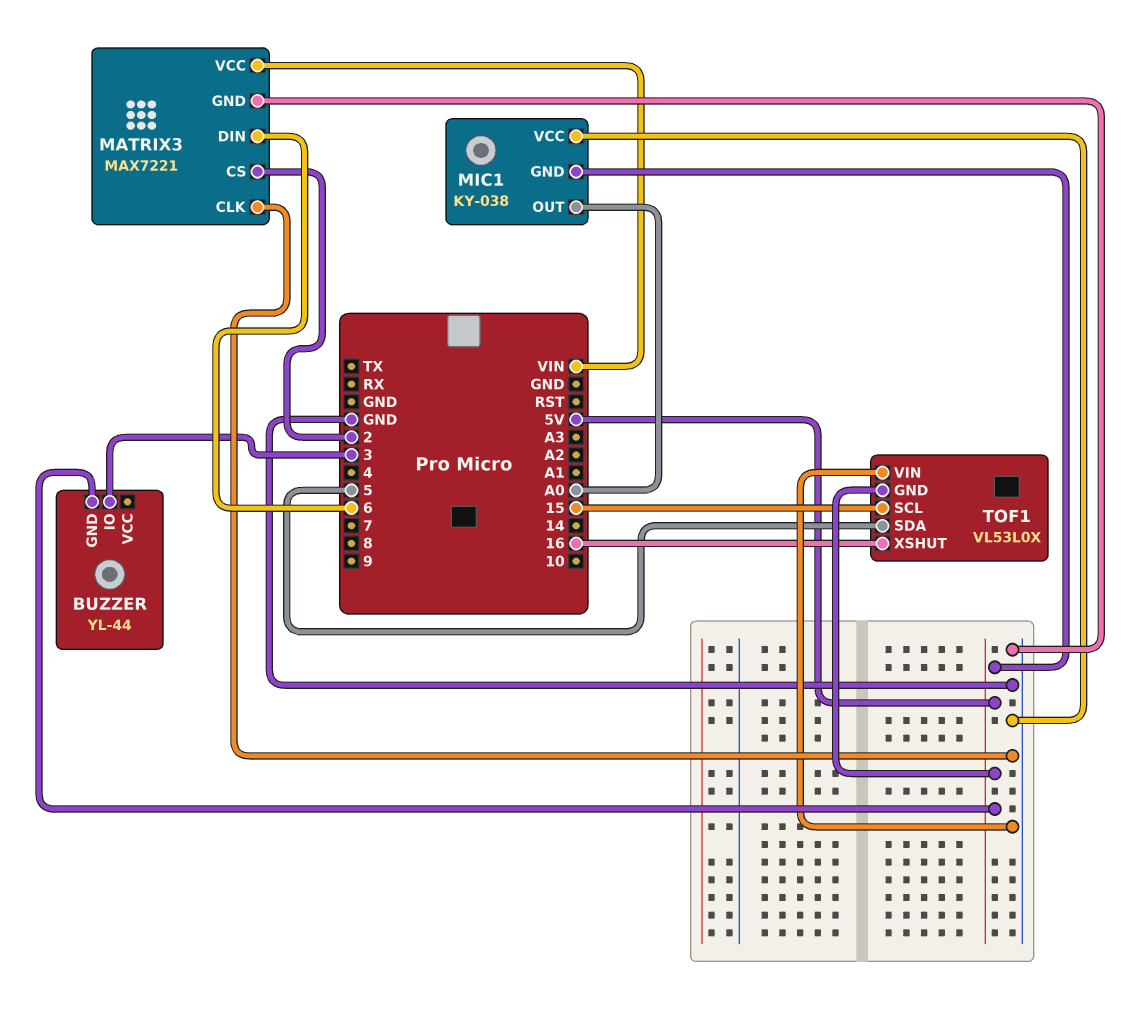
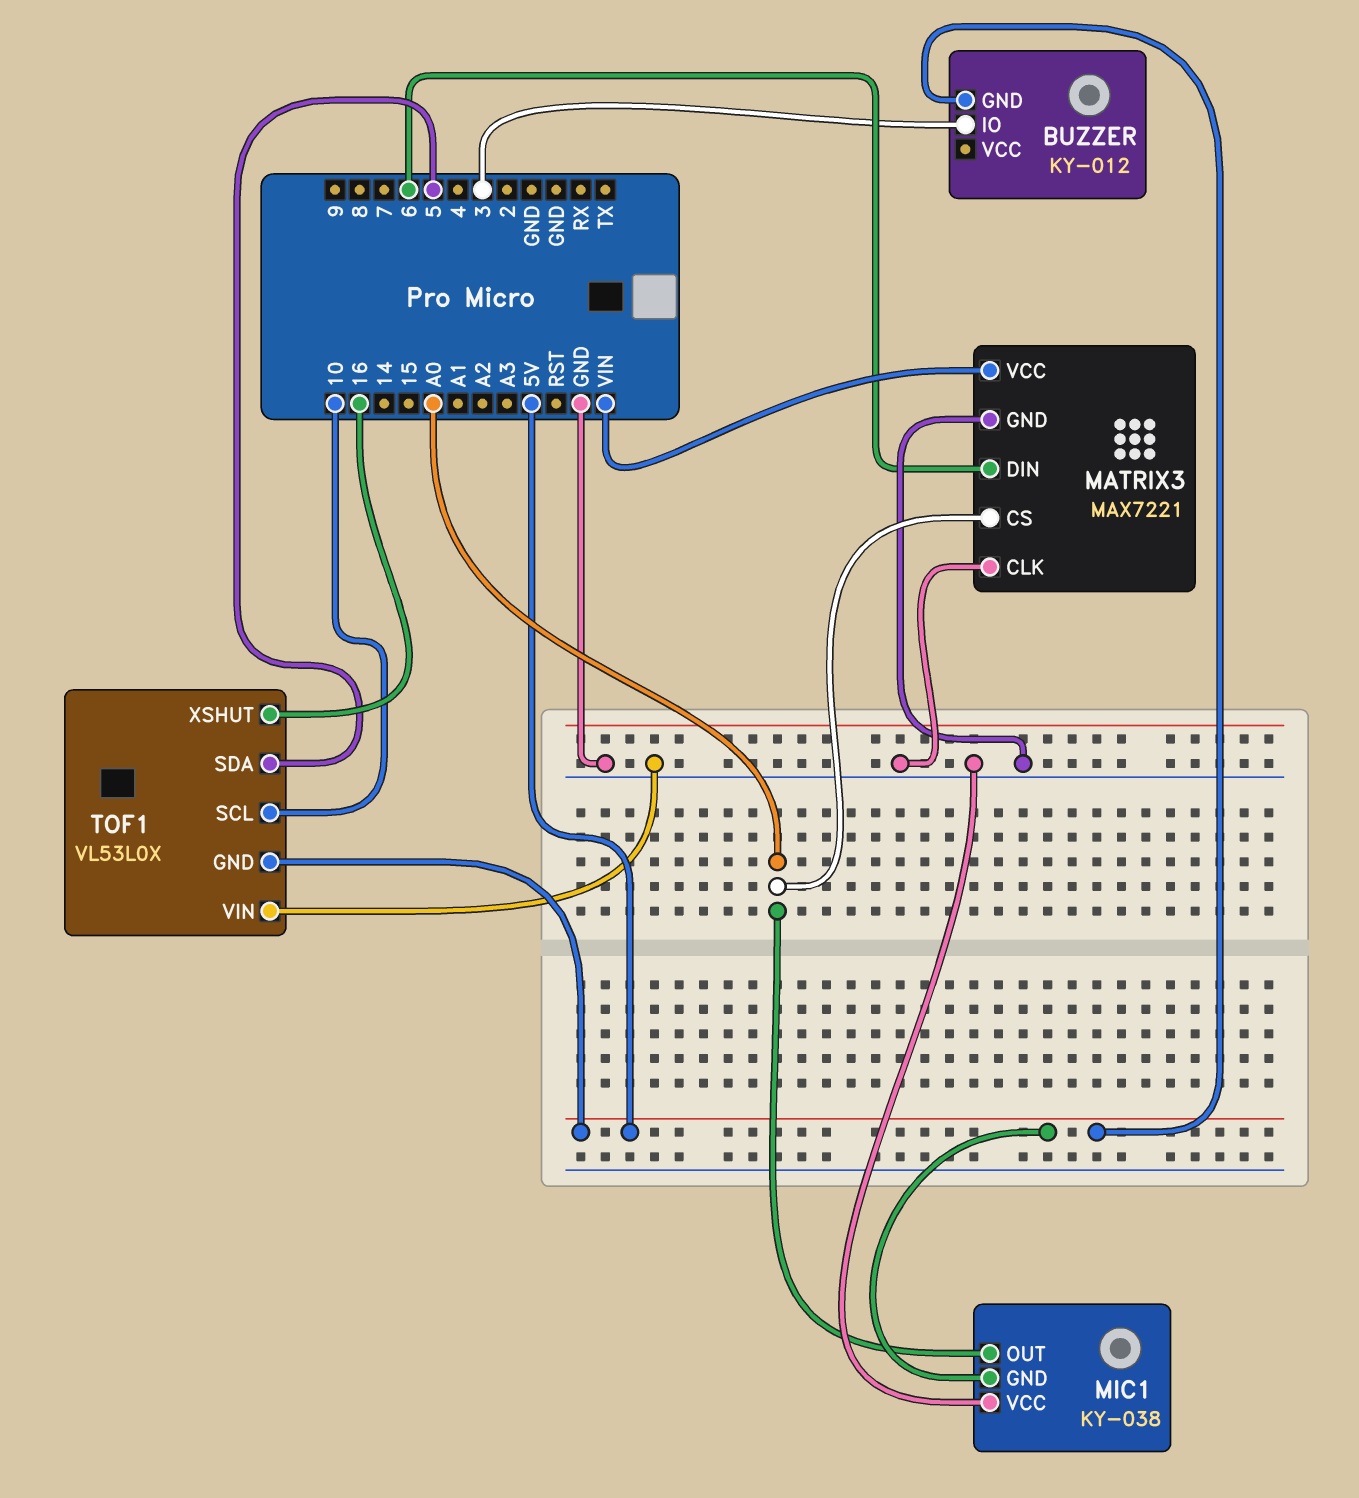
BUZZER: YL-44 -> KY-012
MATRIX3 pin CS: 2 -> A0
TOF1 pin SCL: 15 -> 10

